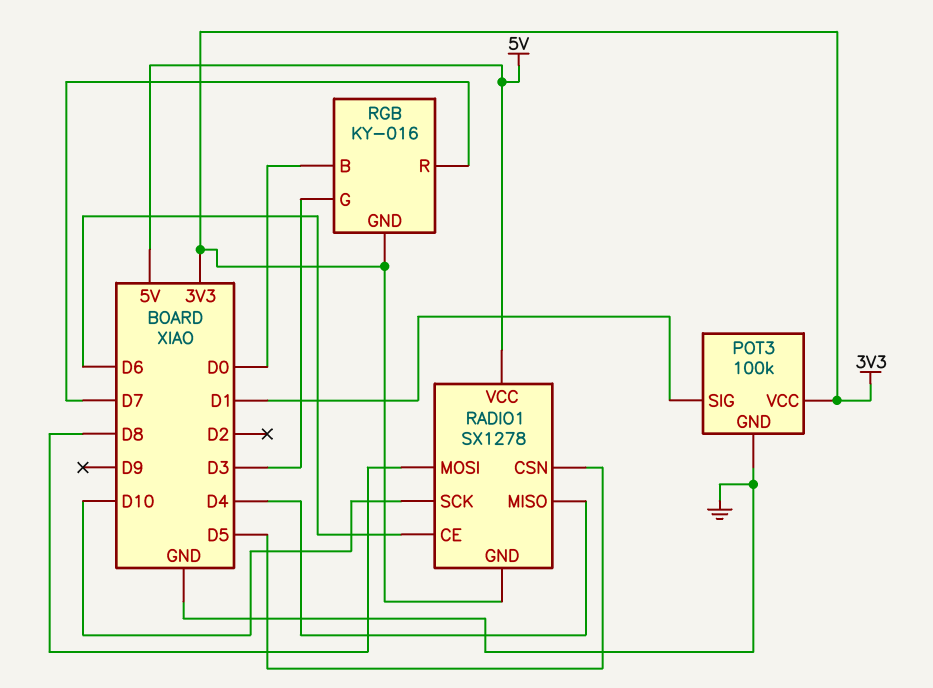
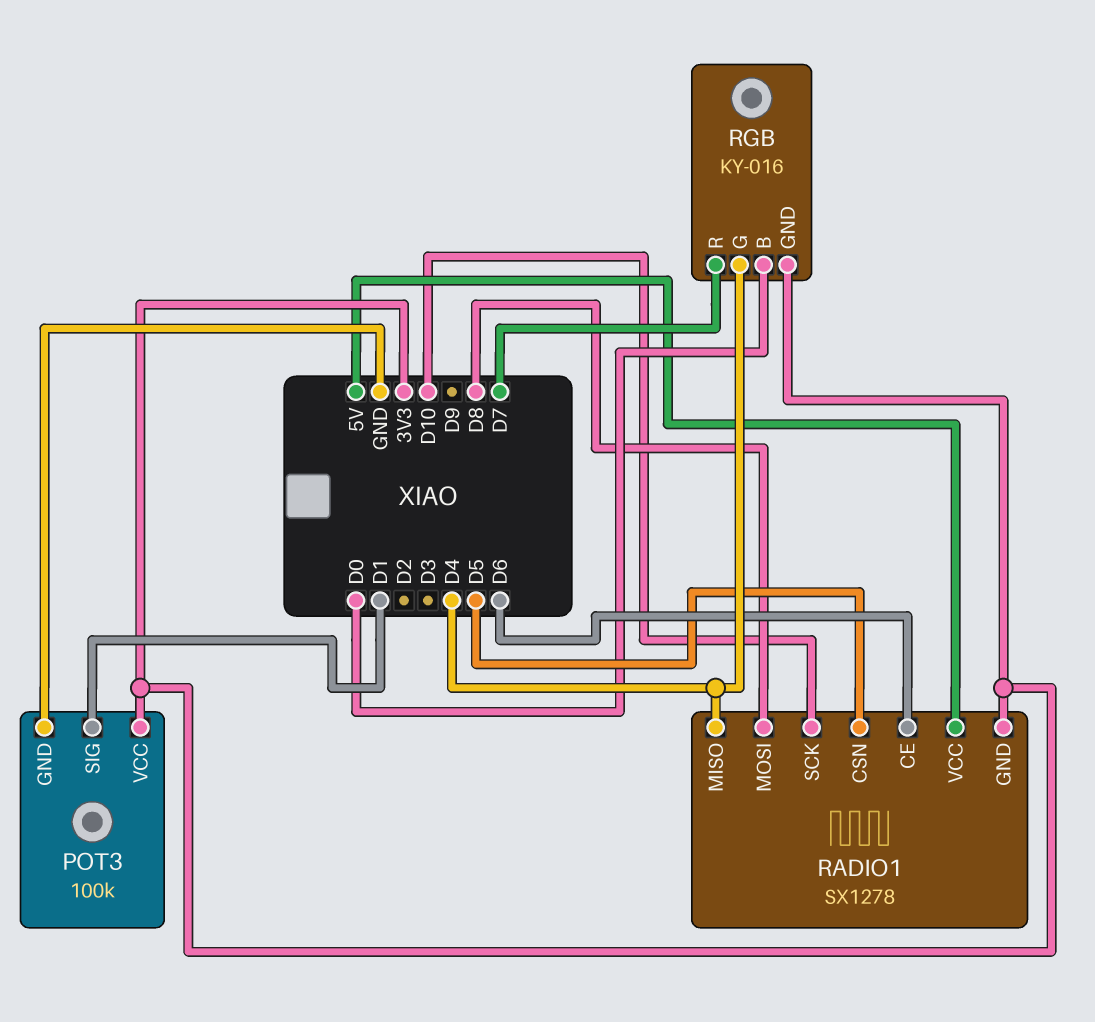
RGB pin G: D3 -> D4

